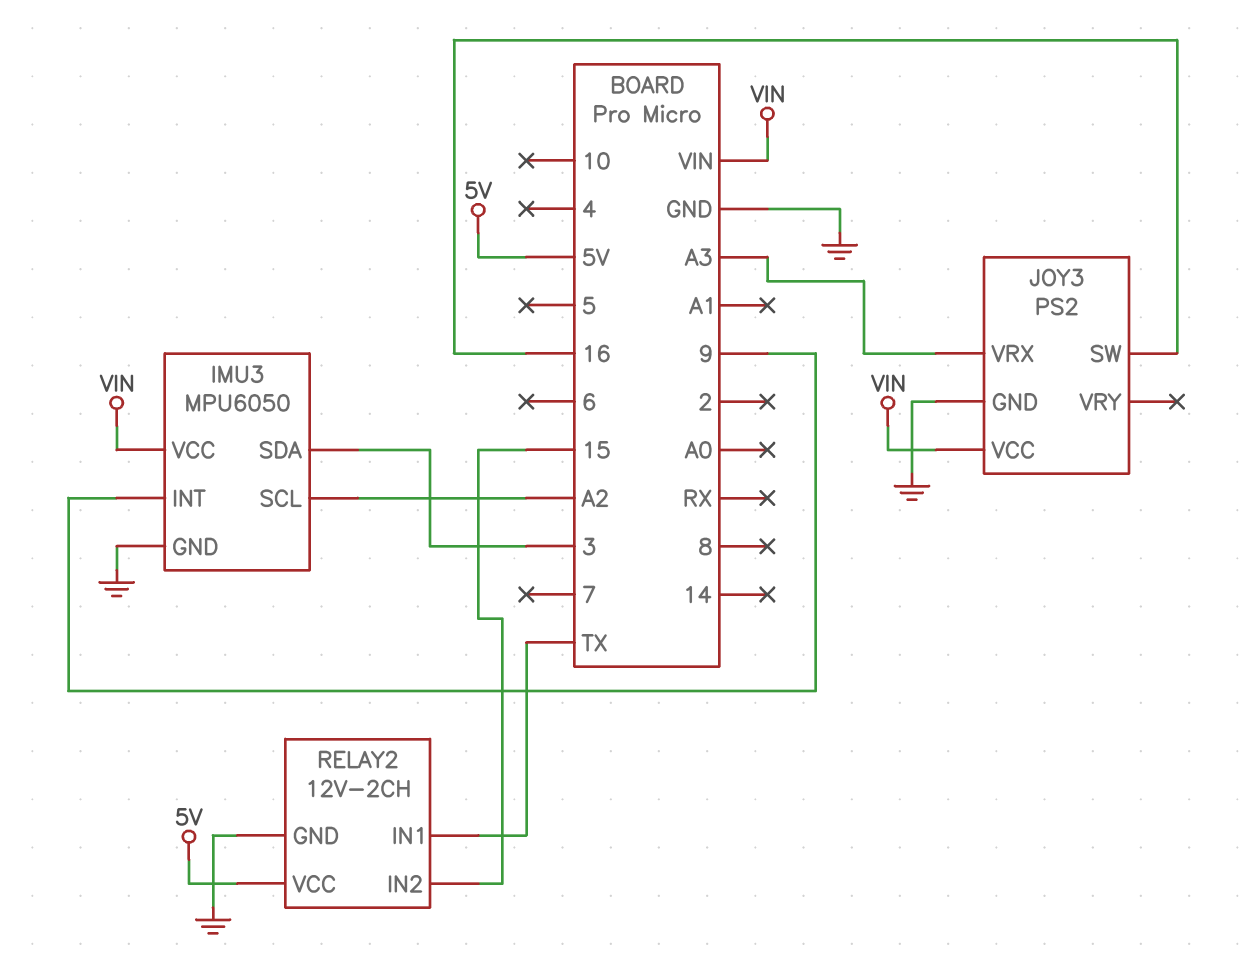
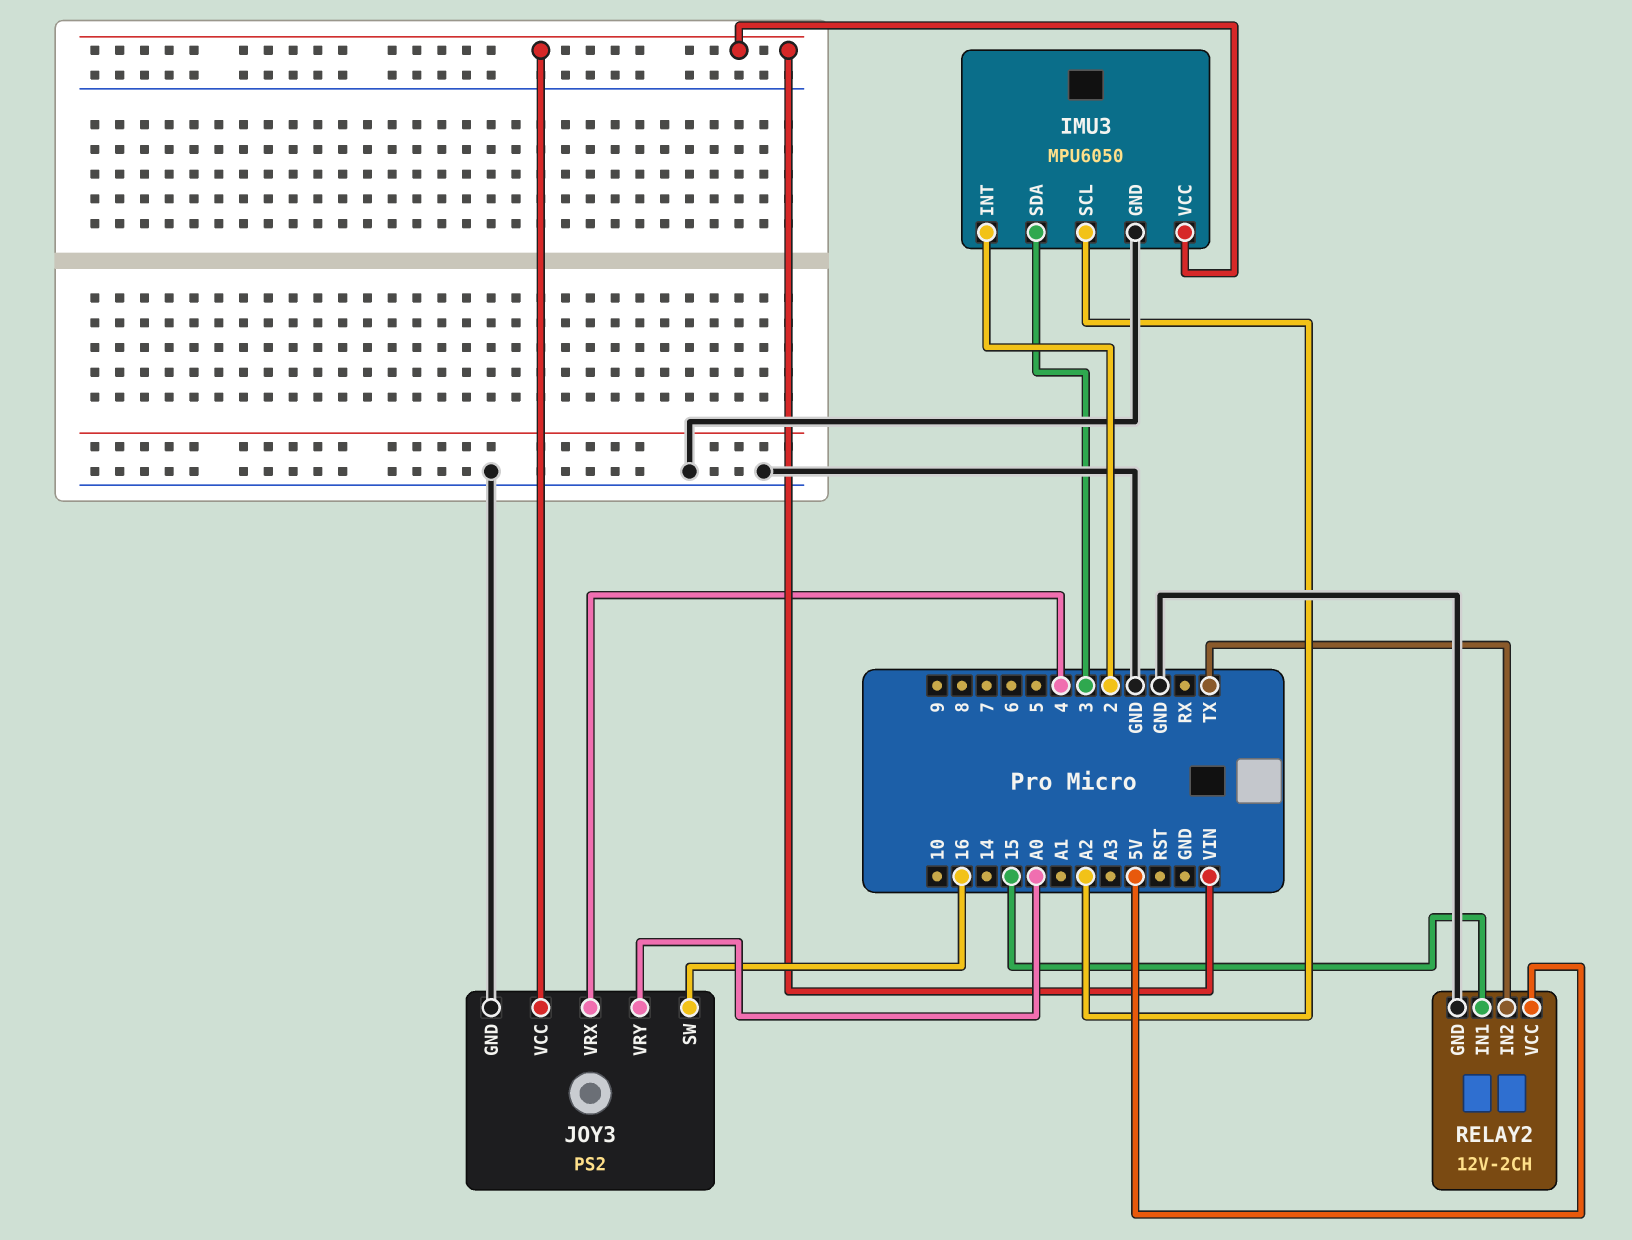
IMU3 pin INT: 9 -> 2
JOY3 pin VRX: A3 -> 4
JOY3 pin VRY: none -> A0
RELAY2 pin IN1: TX -> 15
RELAY2 pin IN2: 15 -> TX

